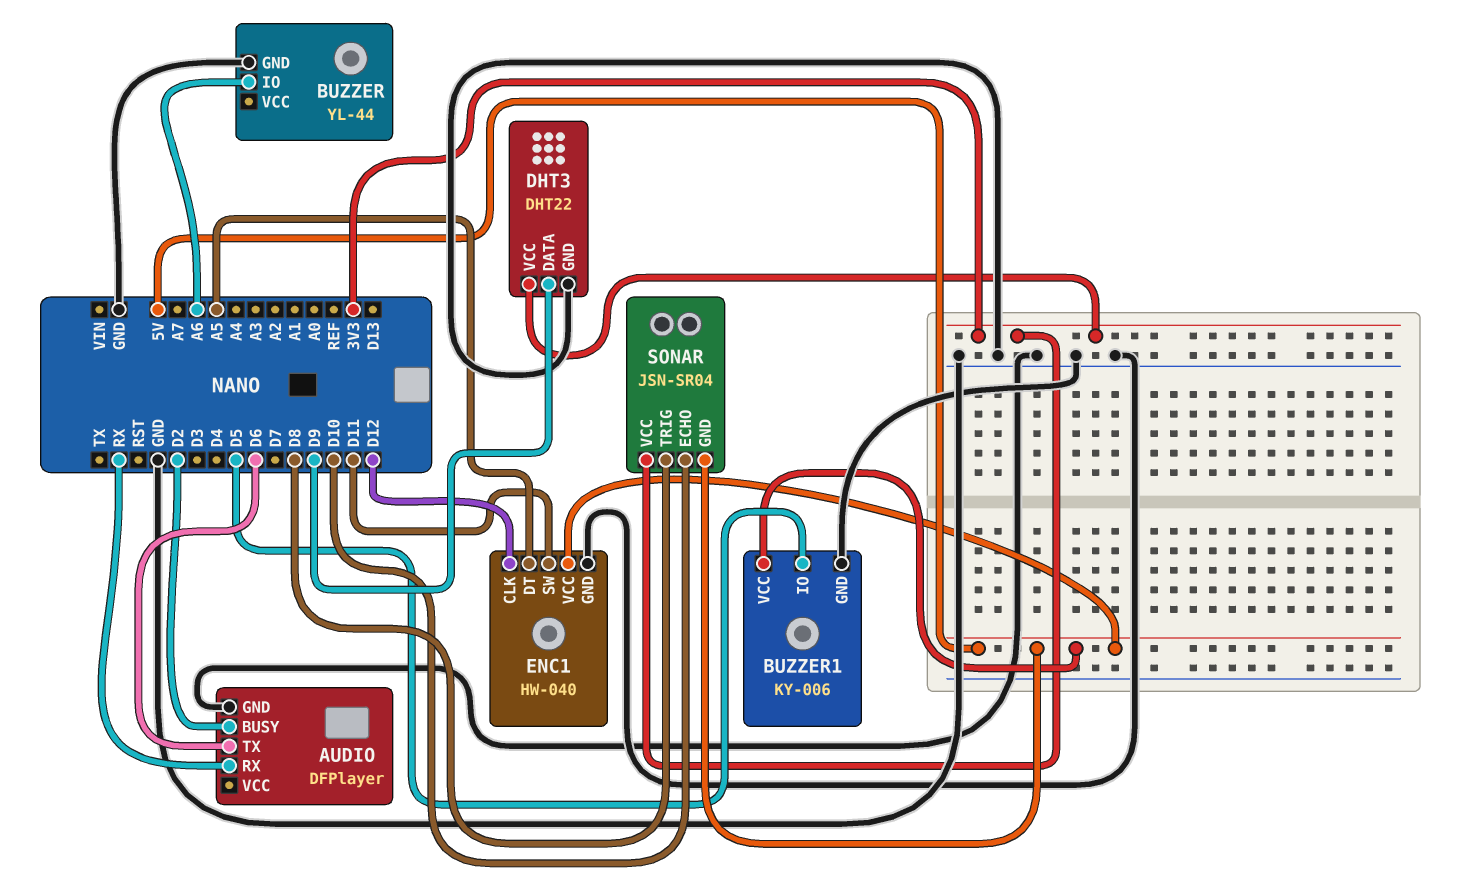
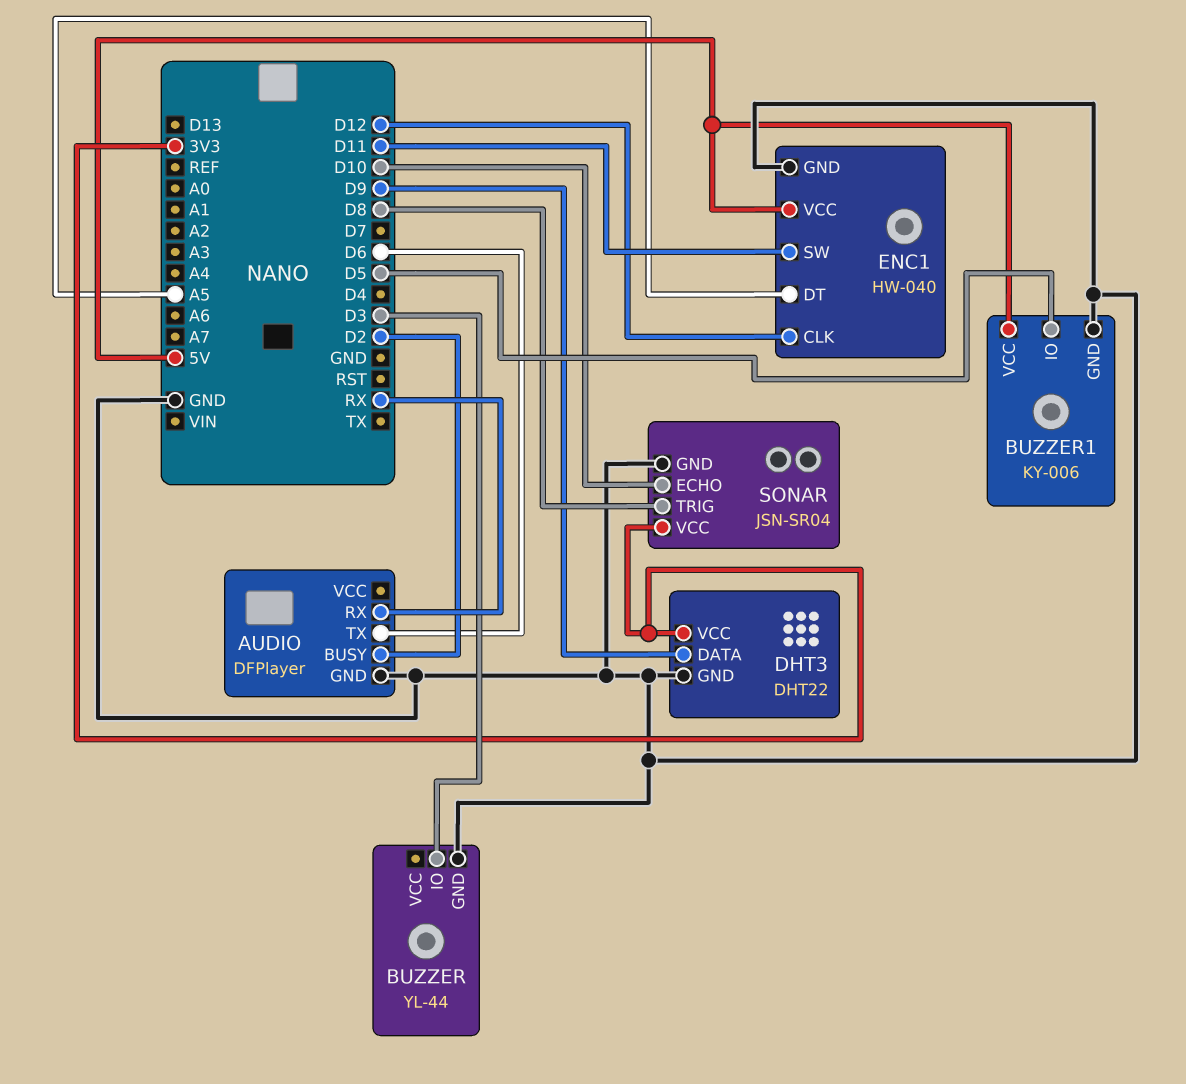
BUZZER pin IO: A6 -> D3
SONAR pin GND: 5V -> GND

